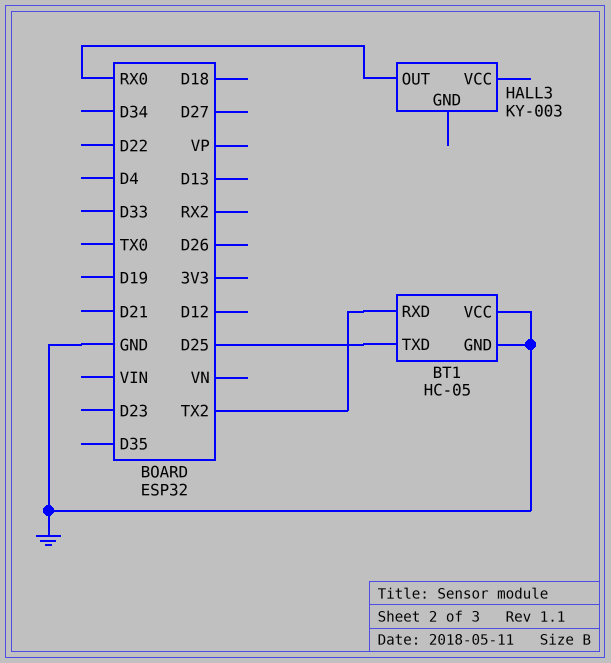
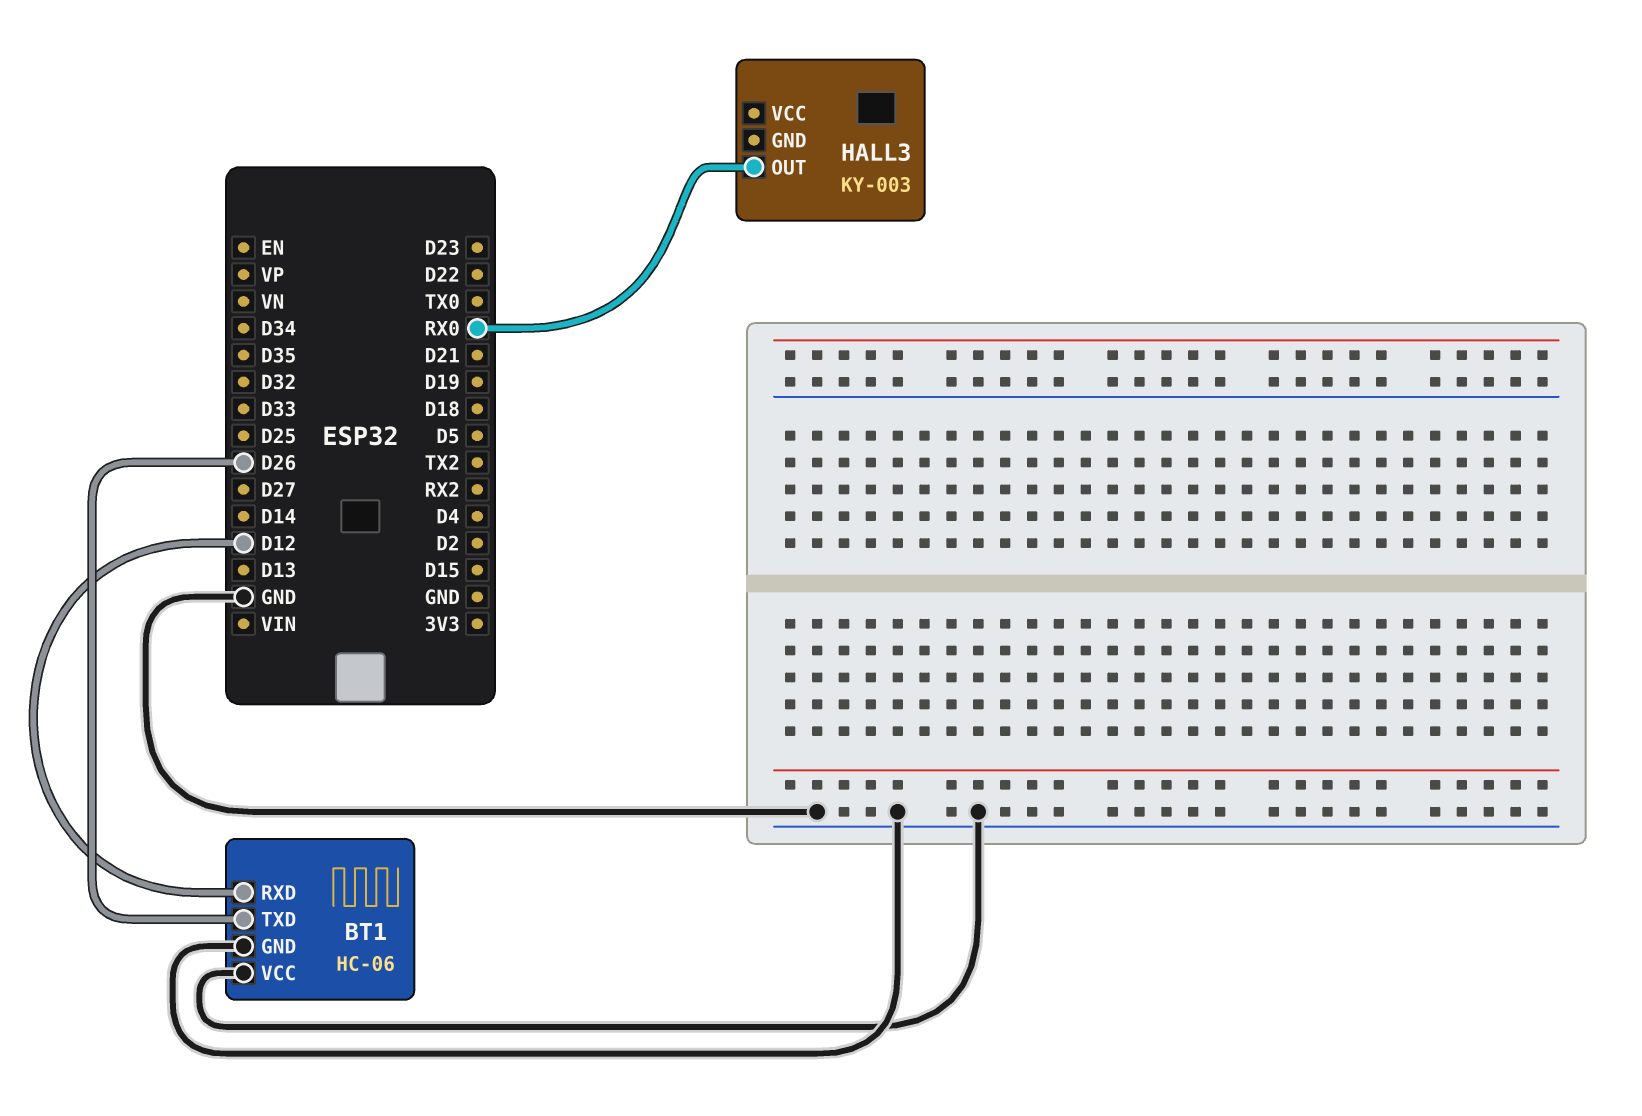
BT1: HC-05 -> HC-06
BT1 pin RXD: TX2 -> D12
BT1 pin TXD: D25 -> D26

